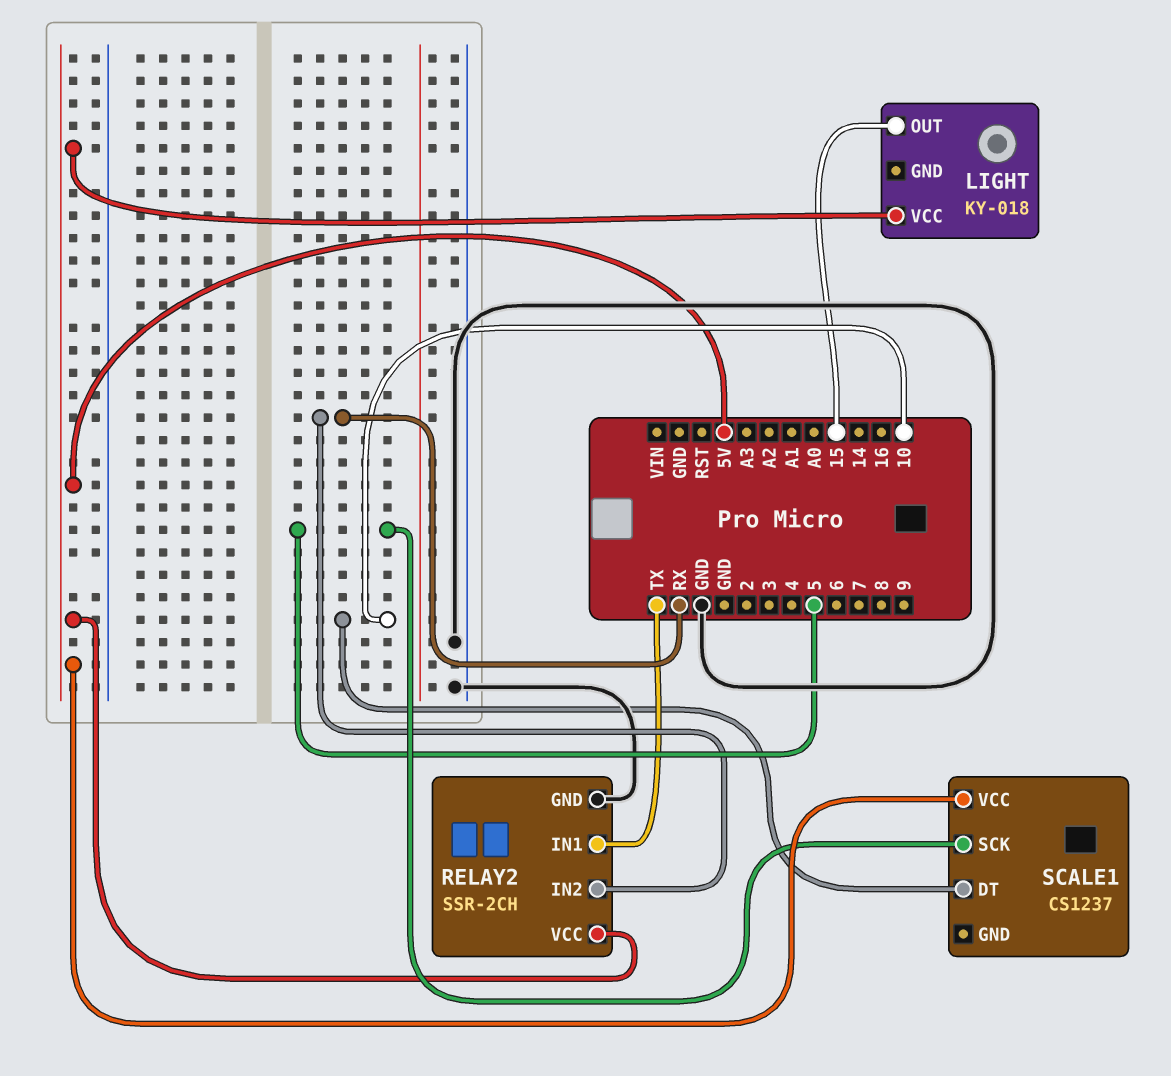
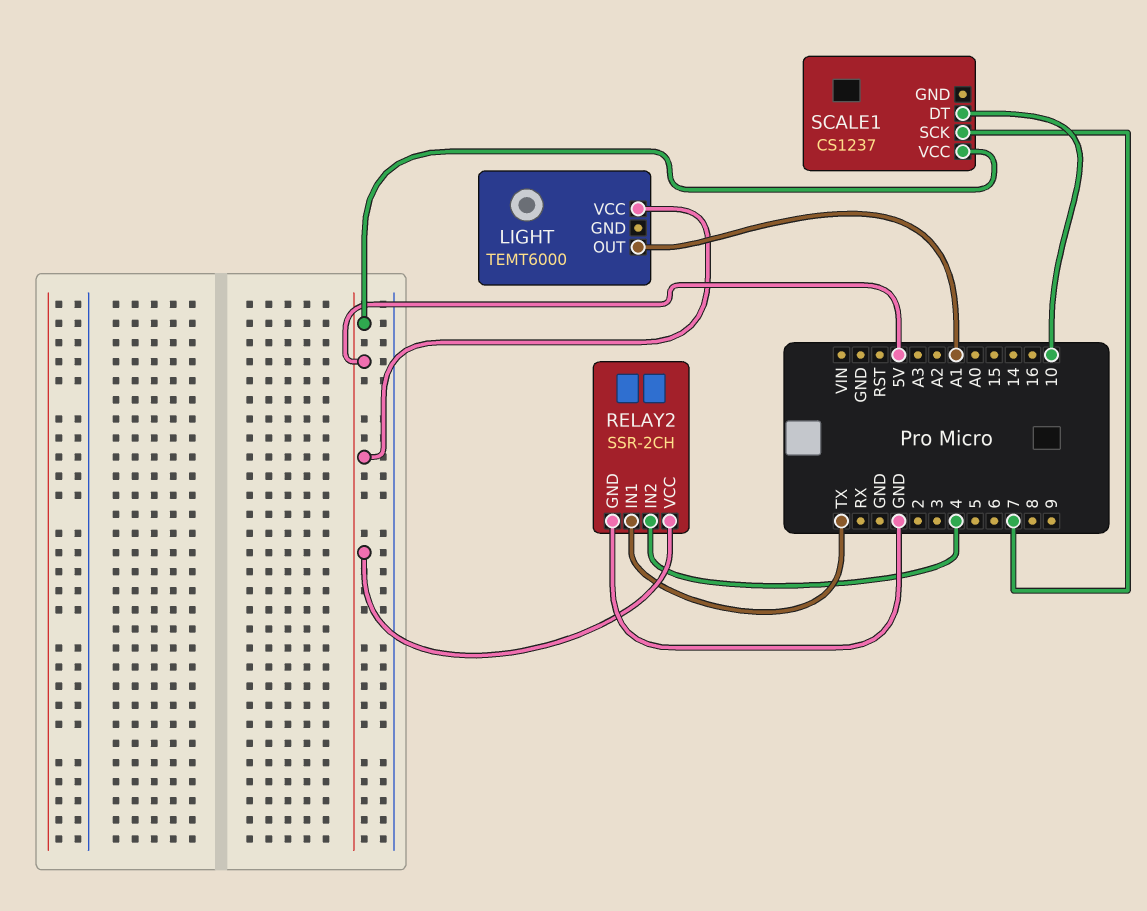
LIGHT: KY-018 -> TEMT6000
LIGHT pin OUT: 15 -> A1
RELAY2 pin IN2: RX -> 4
SCALE1 pin SCK: 5 -> 7

